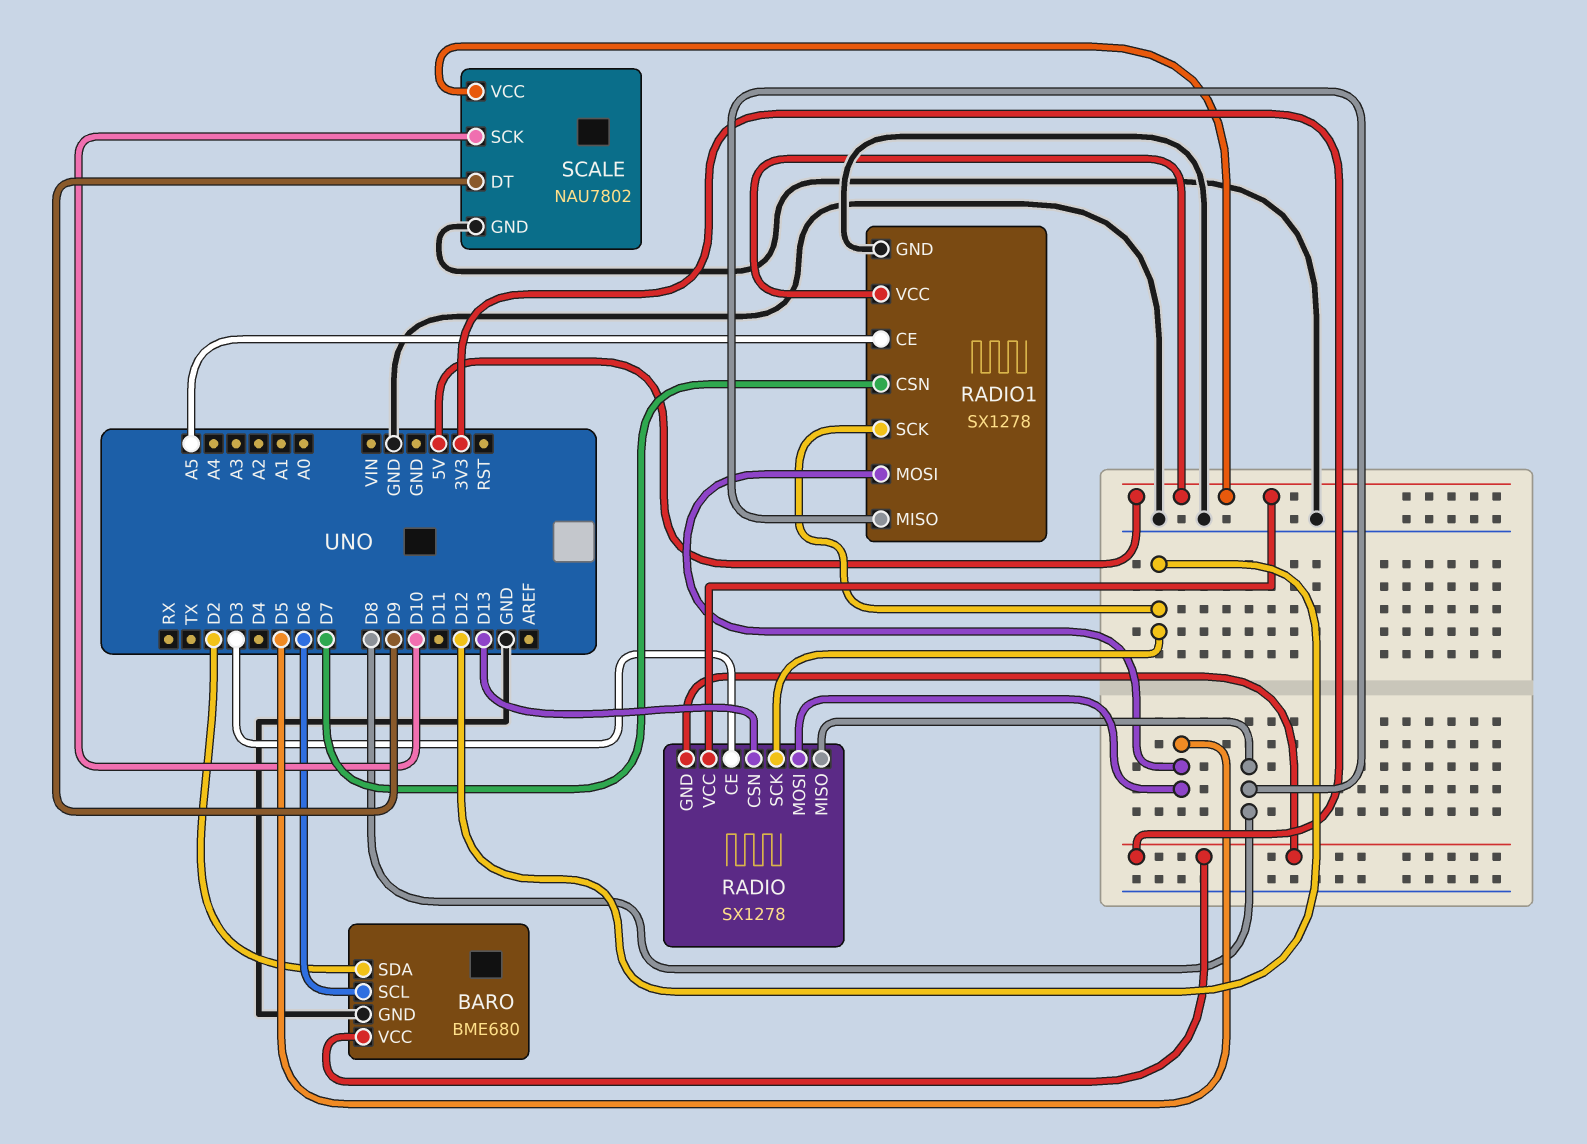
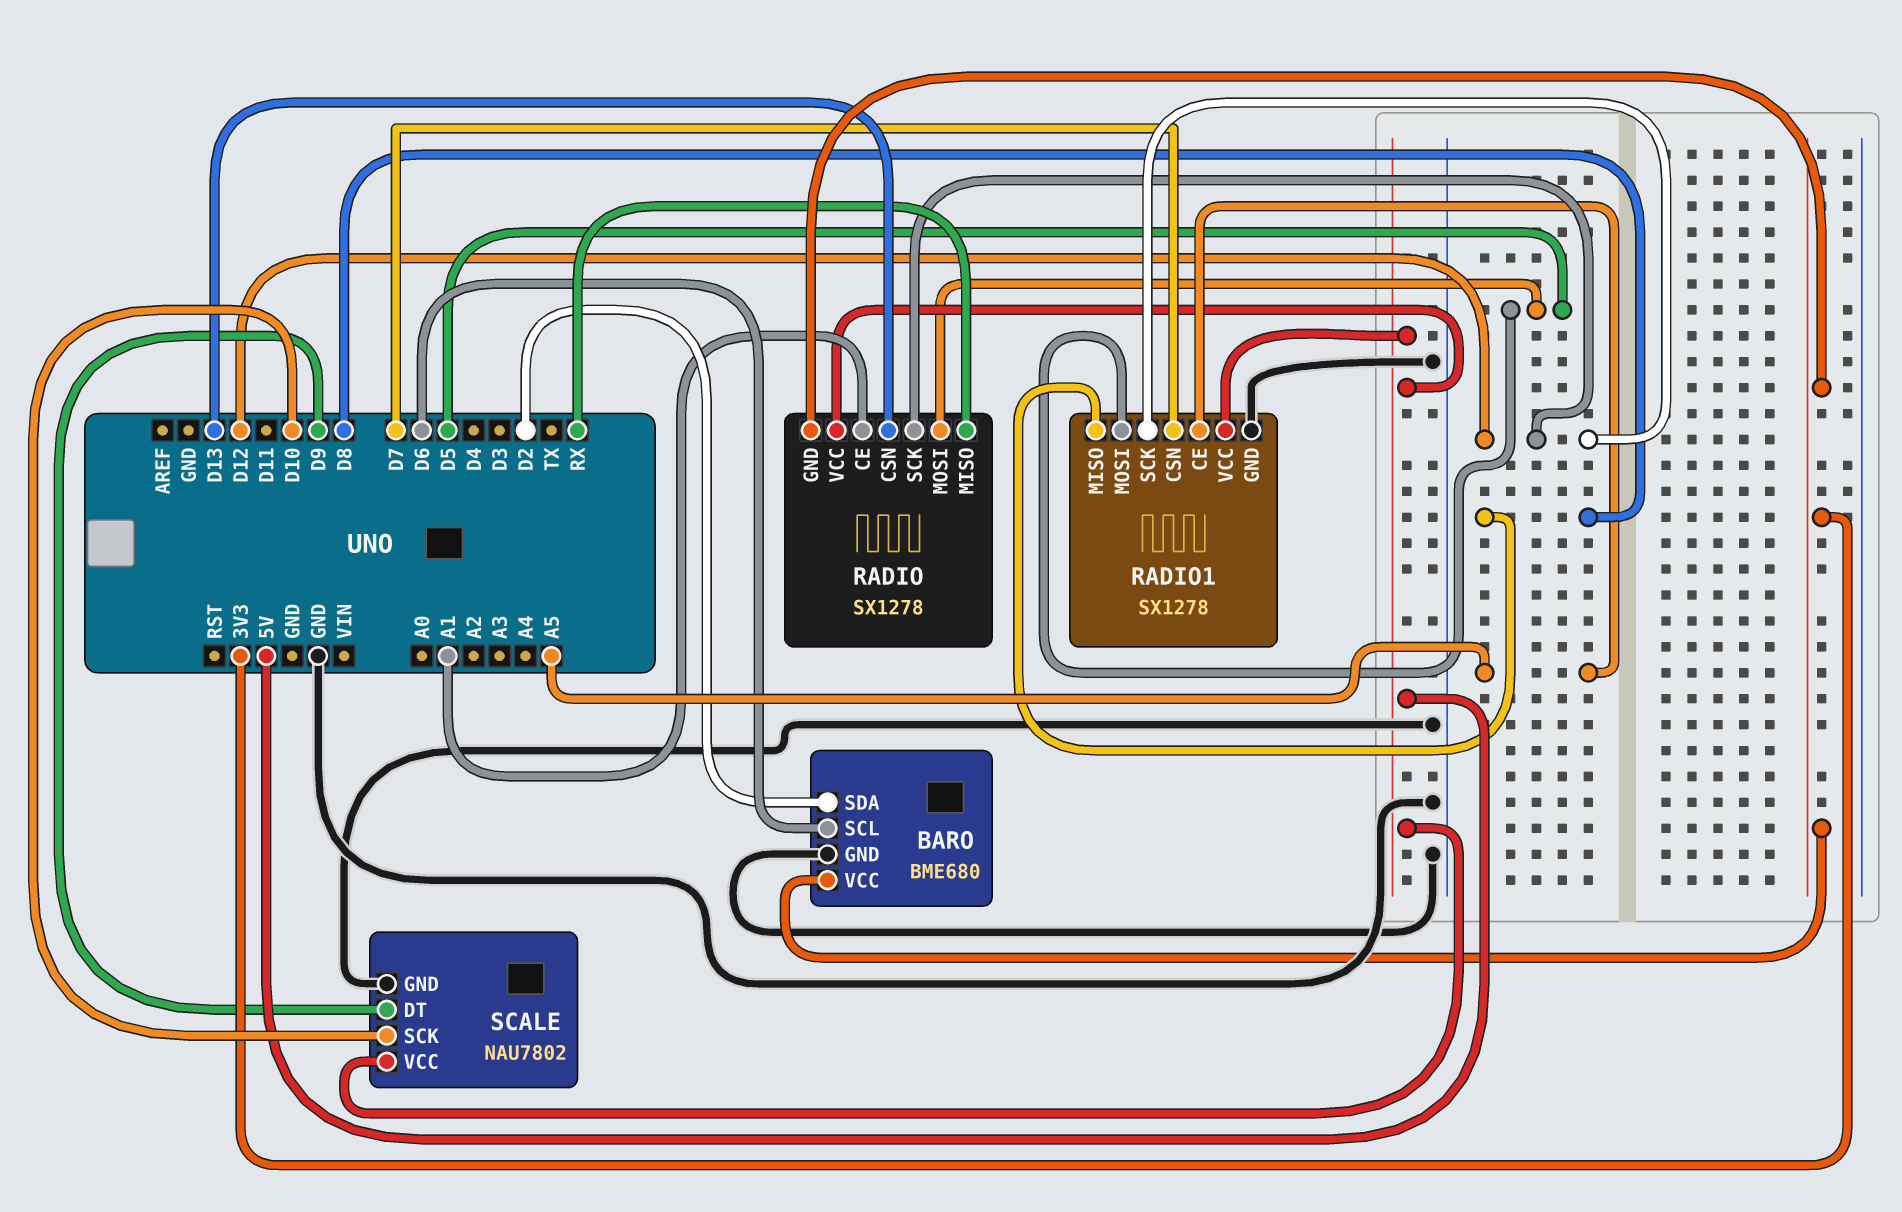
RADIO pin CE: D3 -> A1
RADIO pin MISO: D8 -> RX

